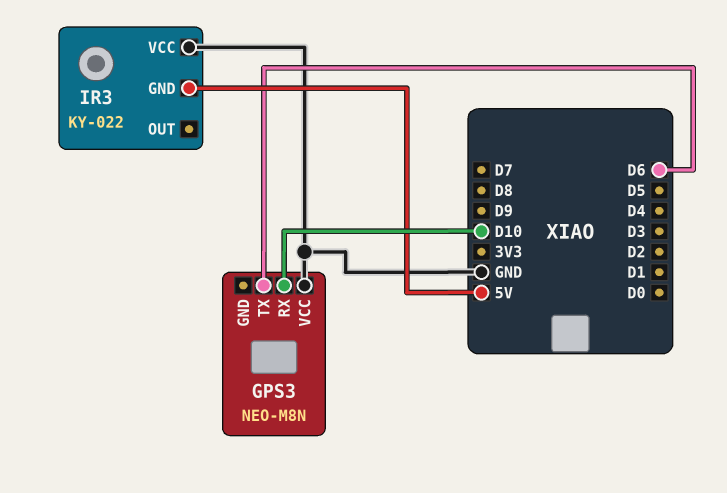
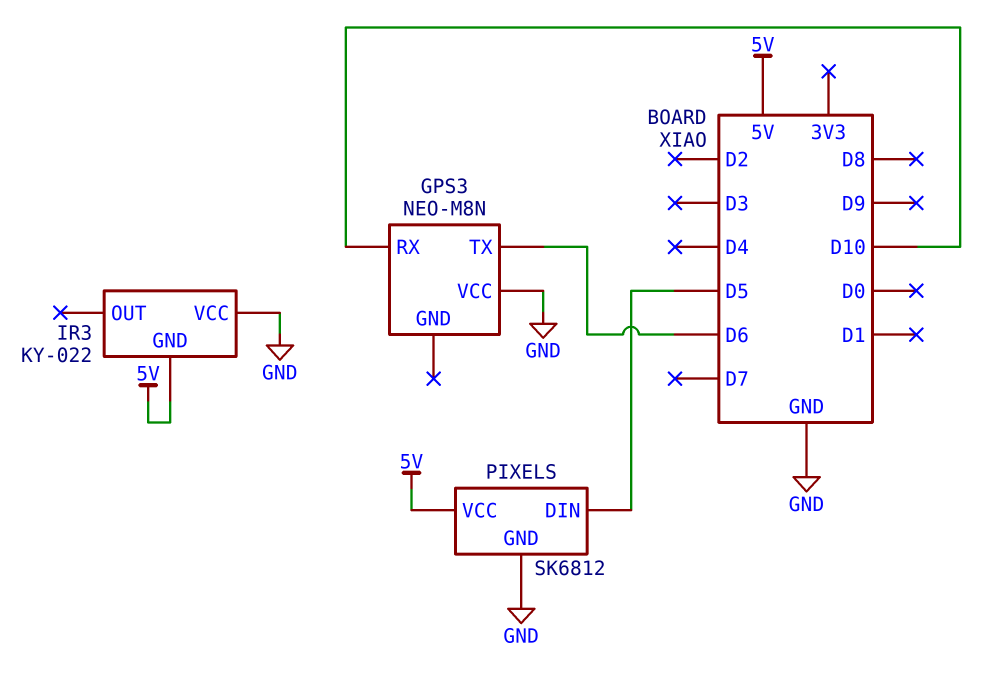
PIXELS: none -> SK6812
PIXELS pin DIN: none -> D5
PIXELS pin GND: none -> GND
PIXELS pin VCC: none -> 5V

